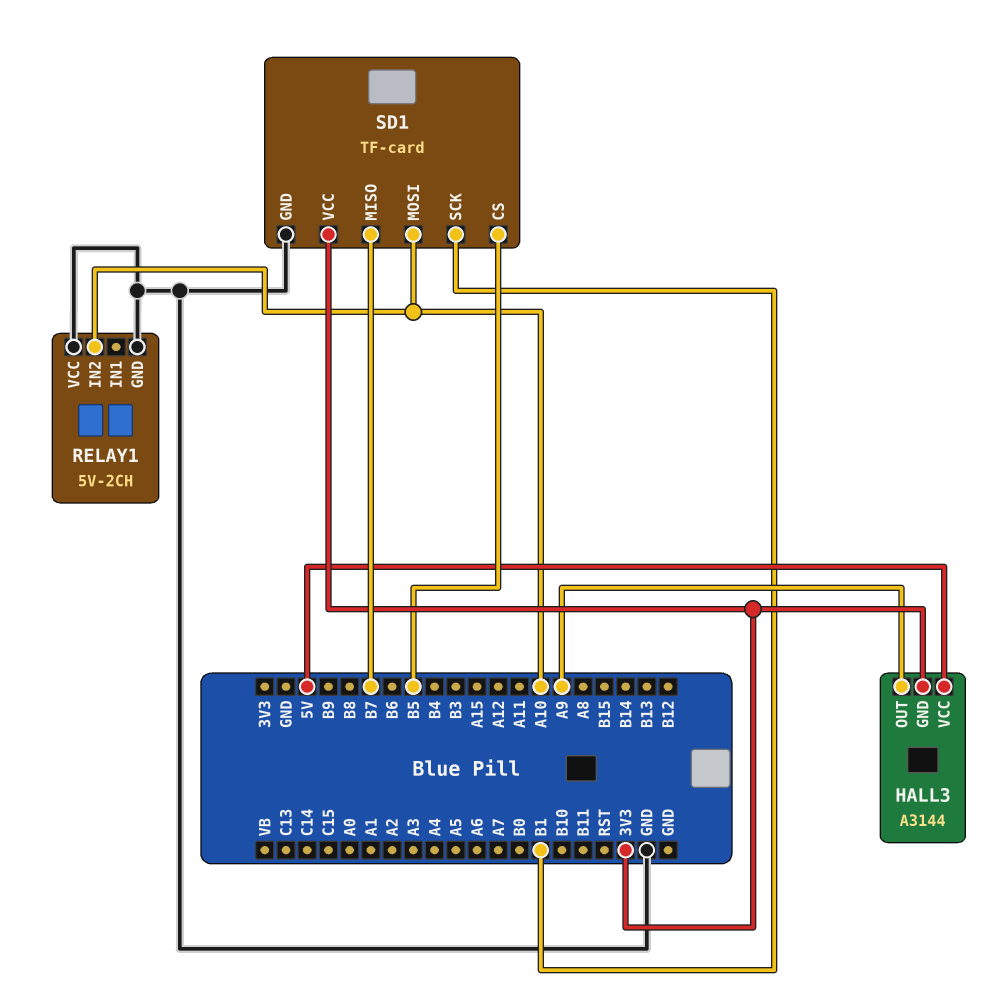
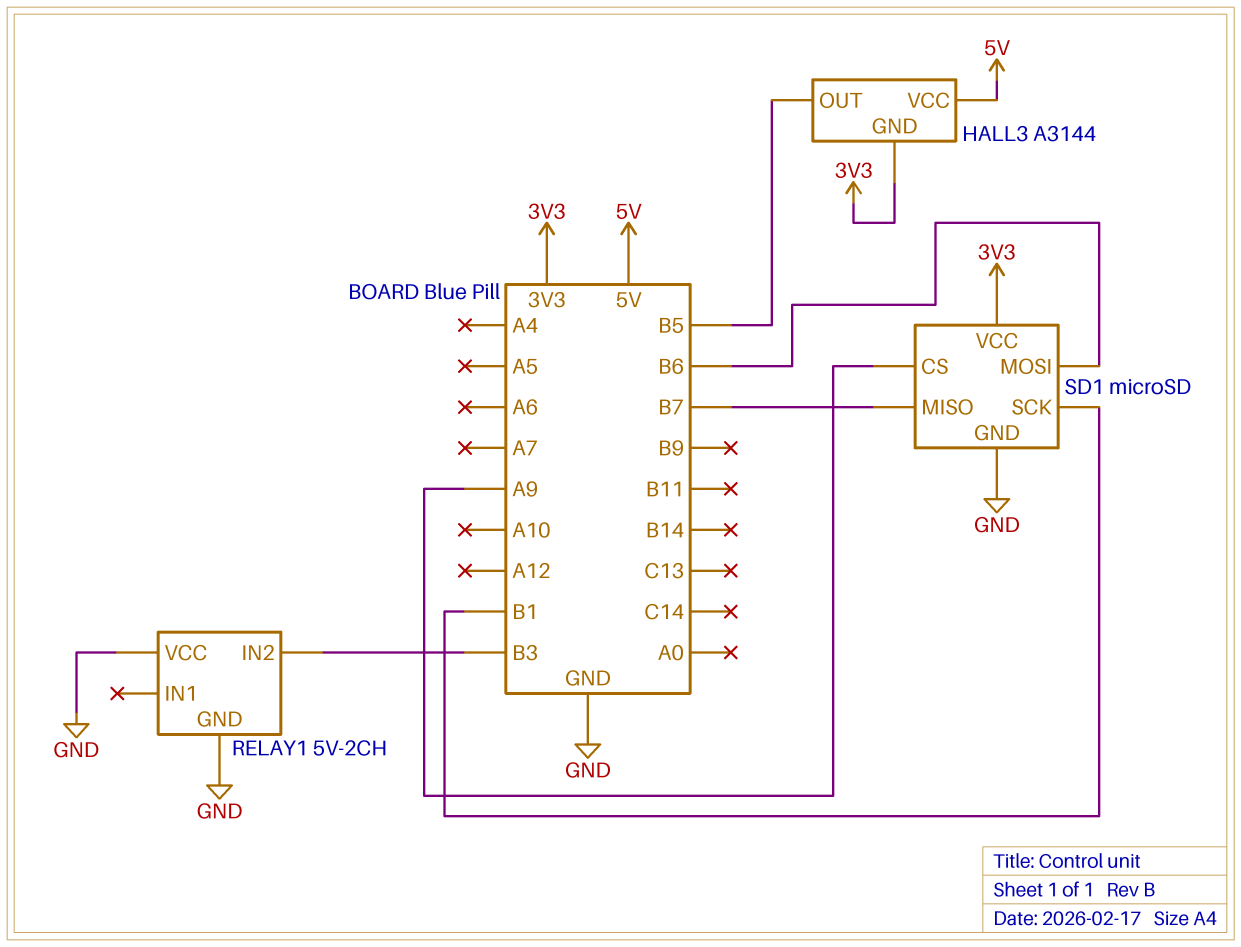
HALL3 pin OUT: A9 -> B5
RELAY1 pin IN2: A10 -> B3
SD1: TF-card -> microSD
SD1 pin CS: B5 -> A9
SD1 pin MOSI: A10 -> B6

